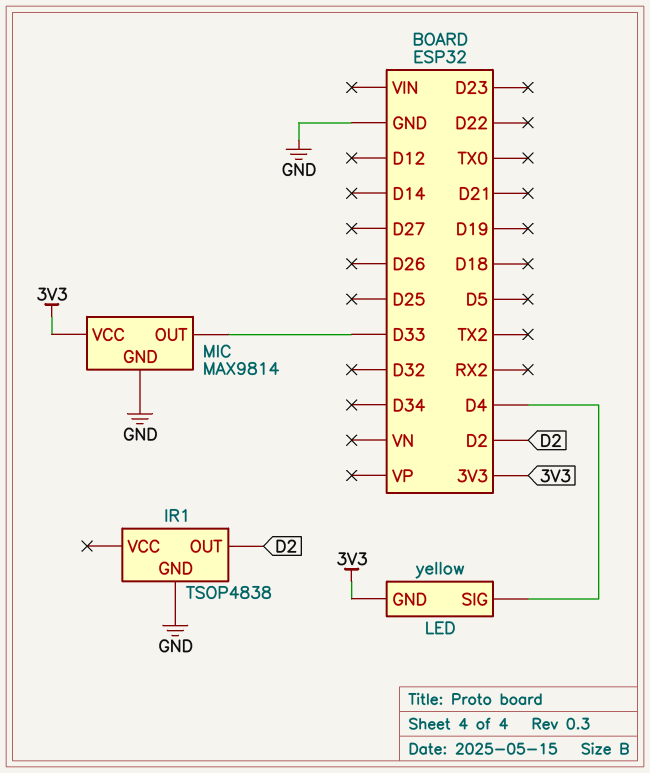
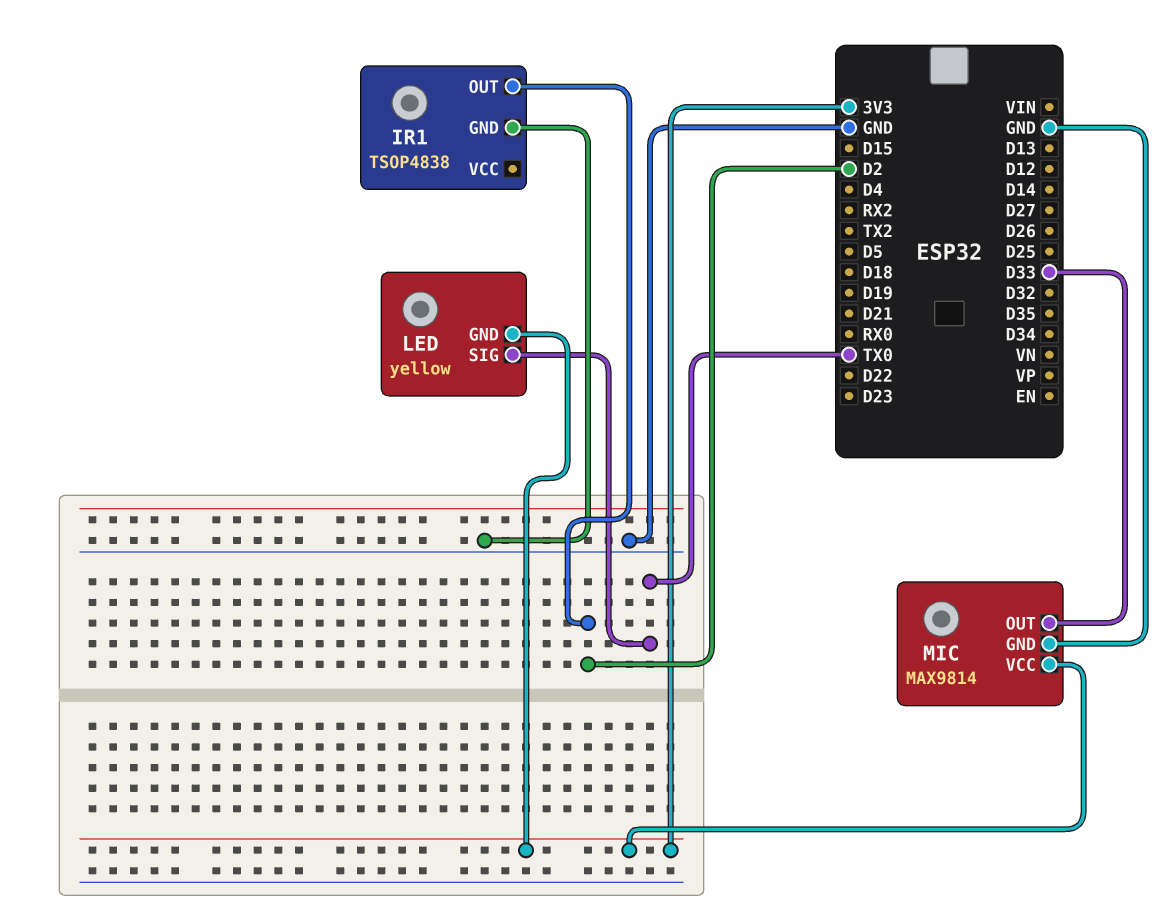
LED pin SIG: D4 -> TX0

